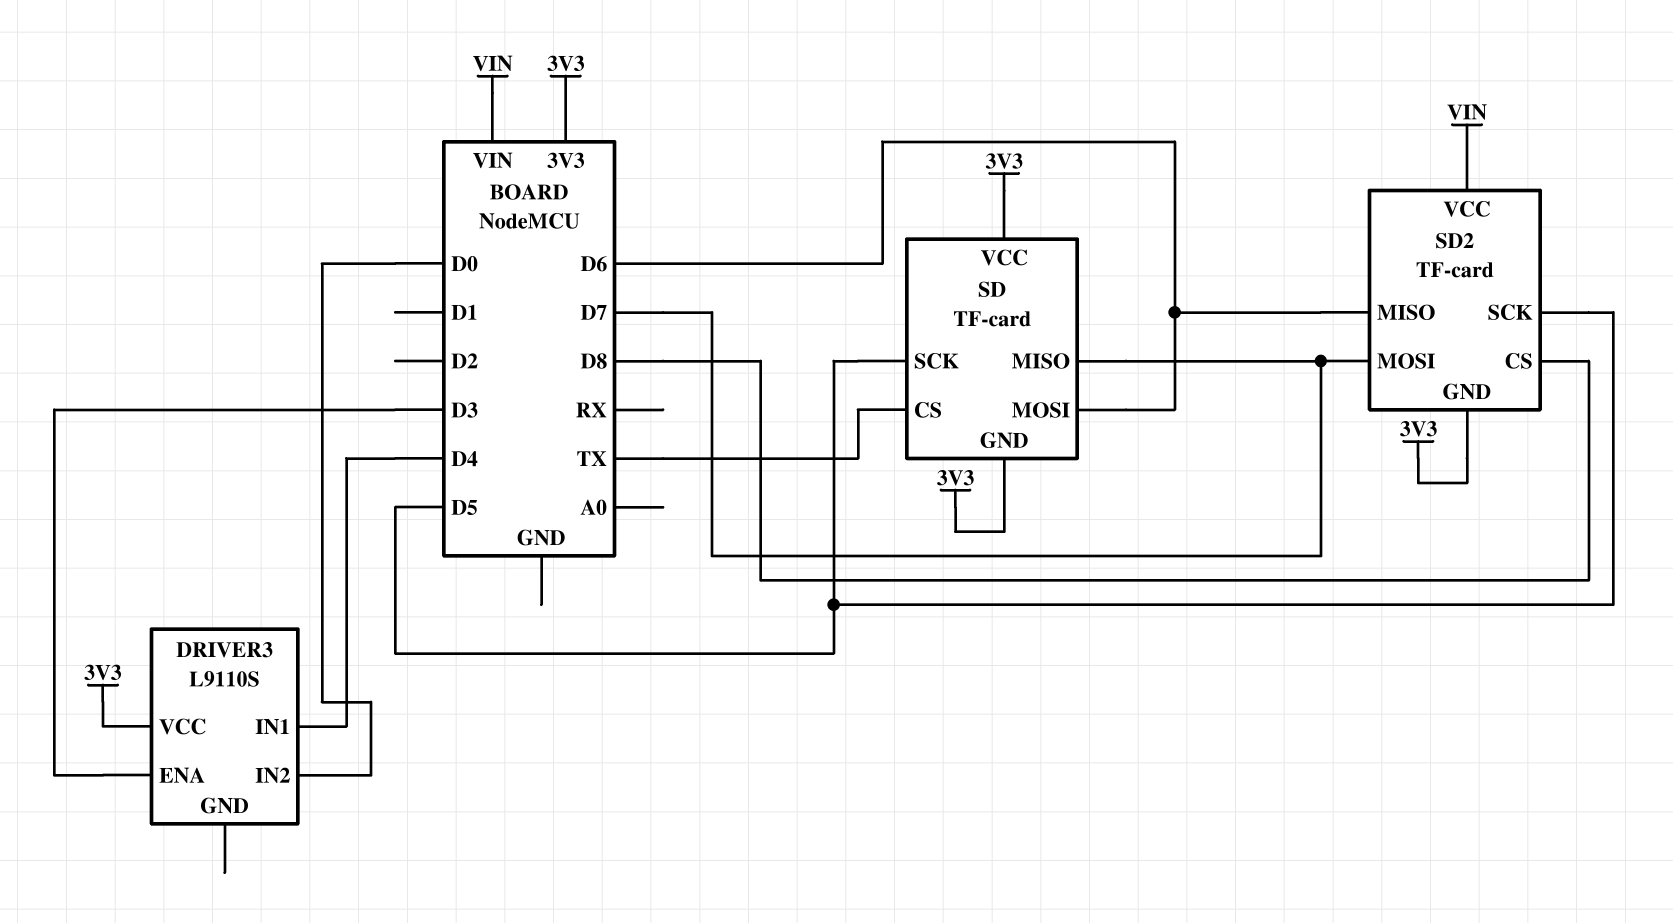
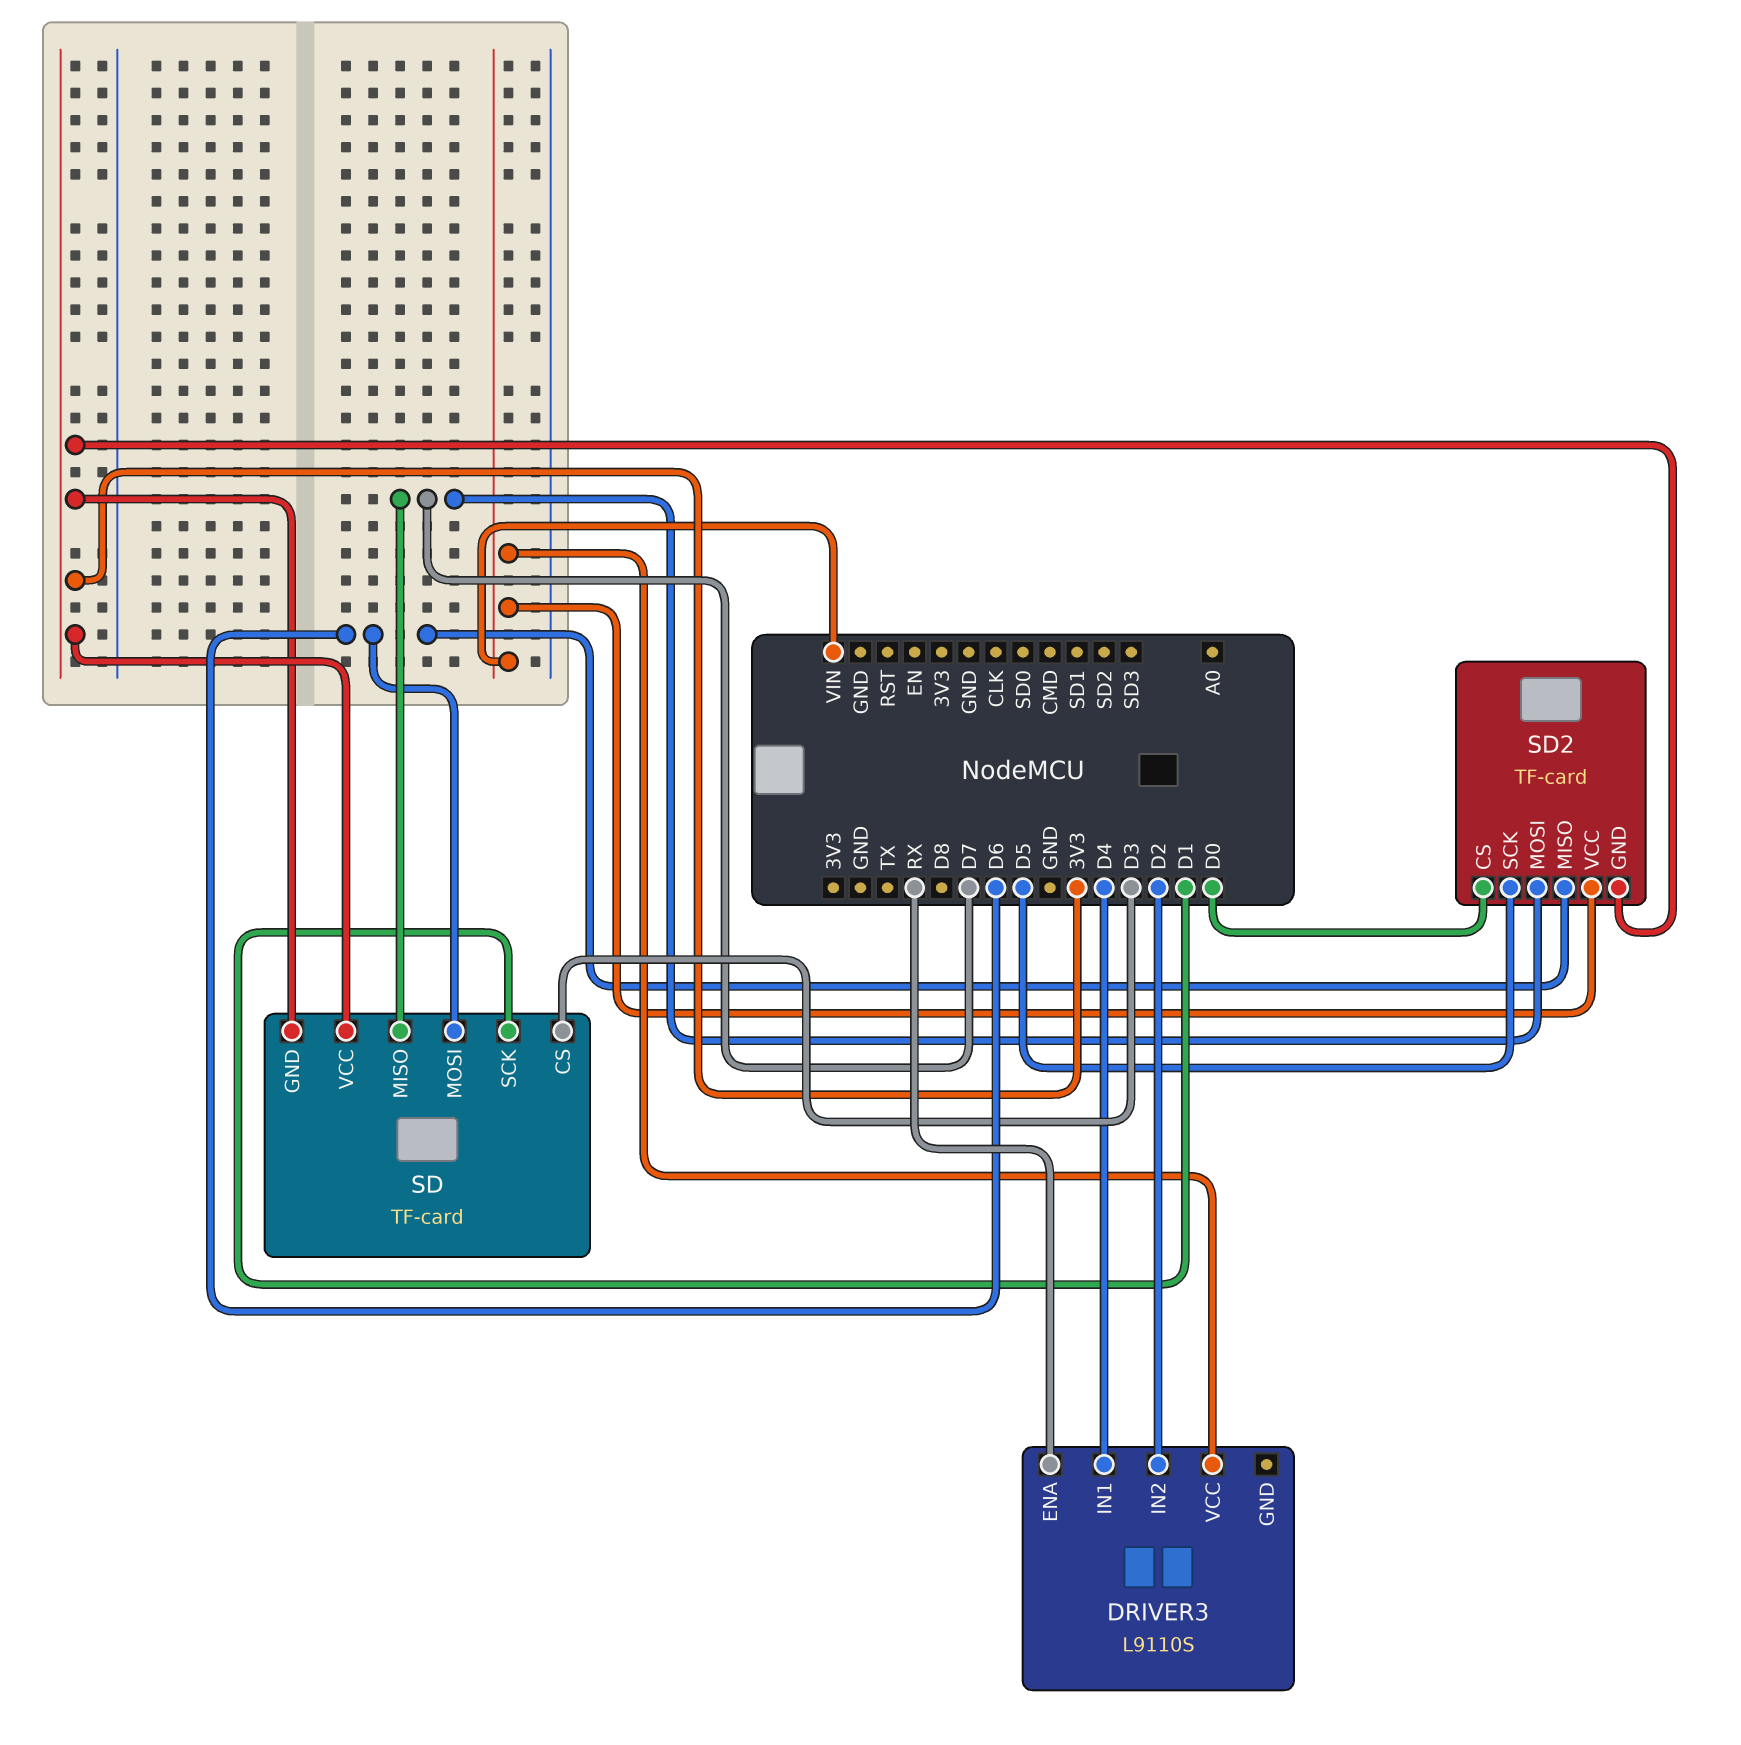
DRIVER3 pin ENA: D3 -> RX
DRIVER3 pin IN2: D0 -> D2
DRIVER3 pin VCC: 3V3 -> VIN
SD pin CS: TX -> D3
SD pin SCK: D5 -> D1
SD2 pin CS: D8 -> D0

